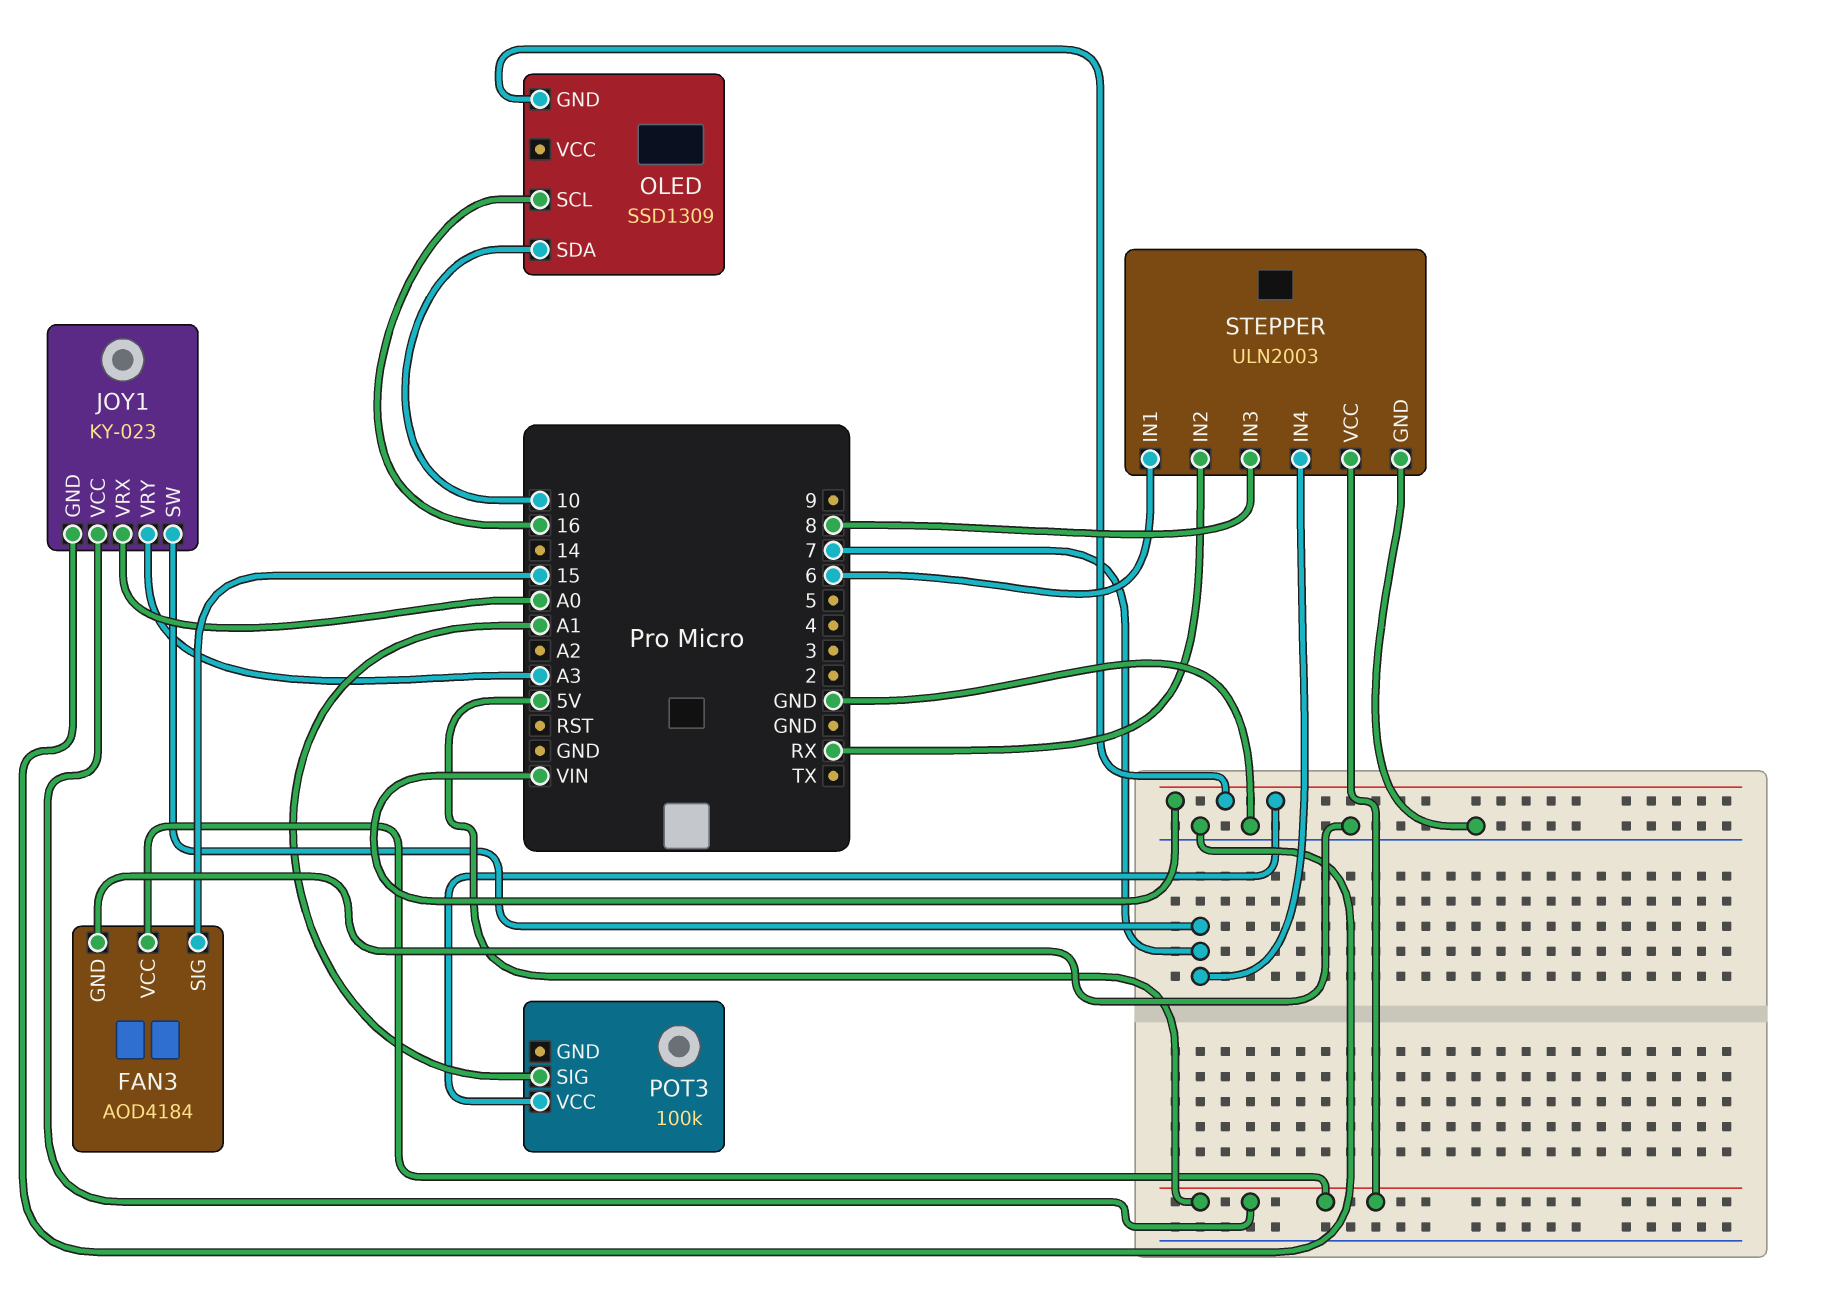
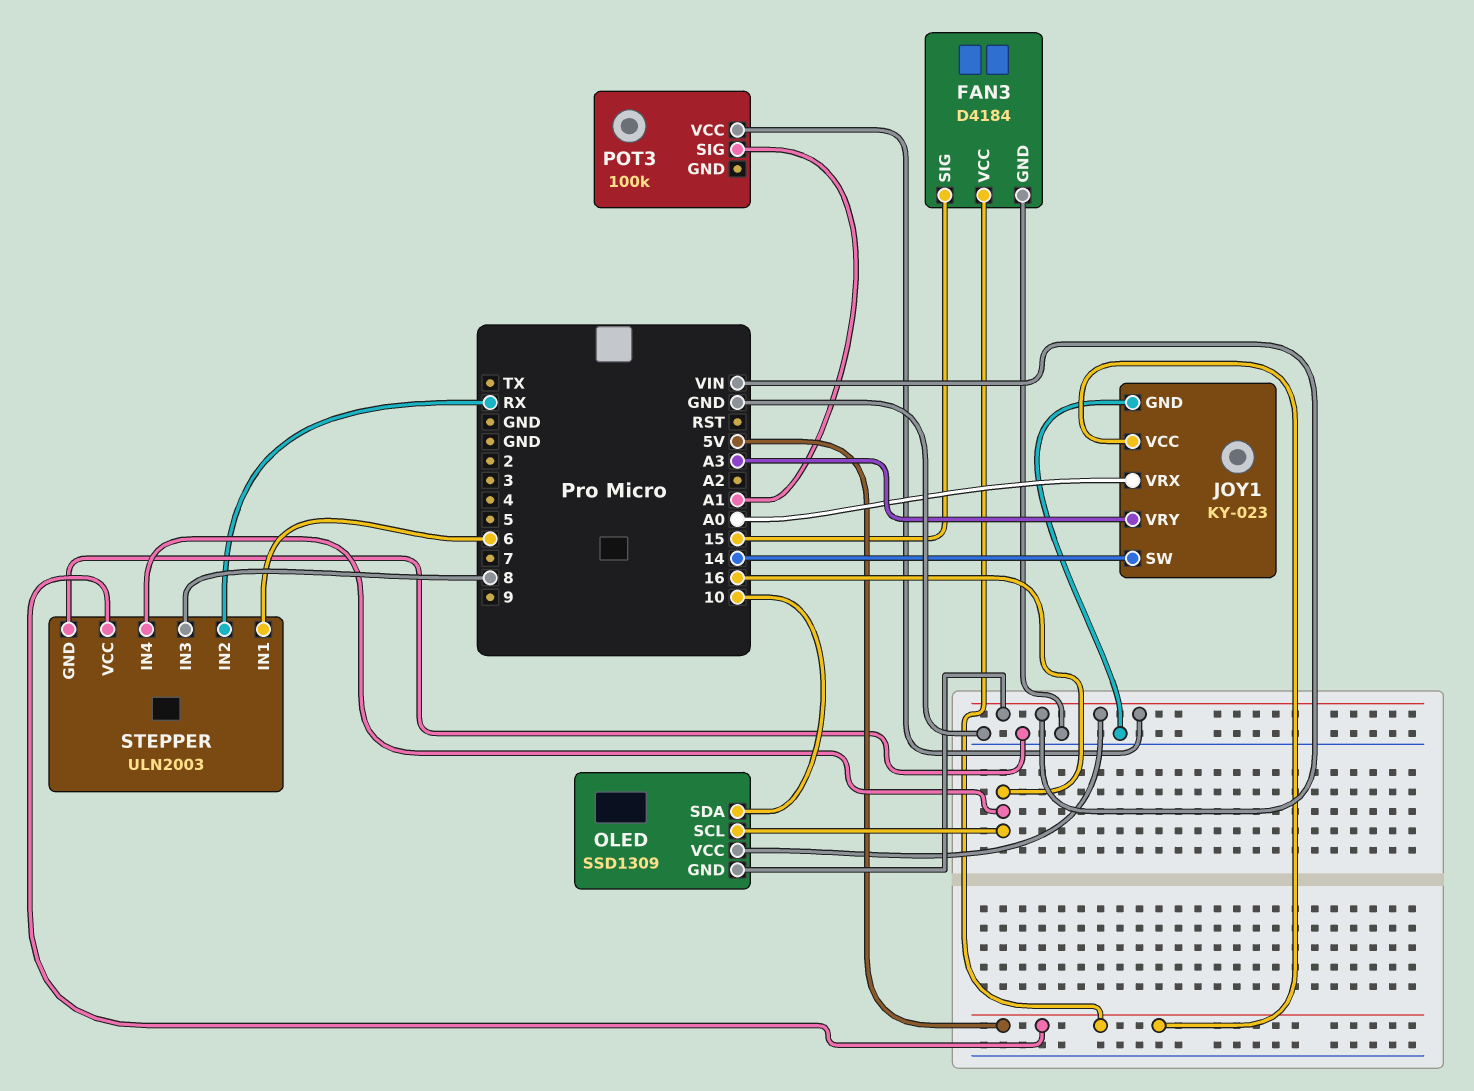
FAN3: AOD4184 -> D4184
JOY1 pin SW: 7 -> 14
OLED pin VCC: none -> VIN
STEPPER pin IN4: 7 -> 16

